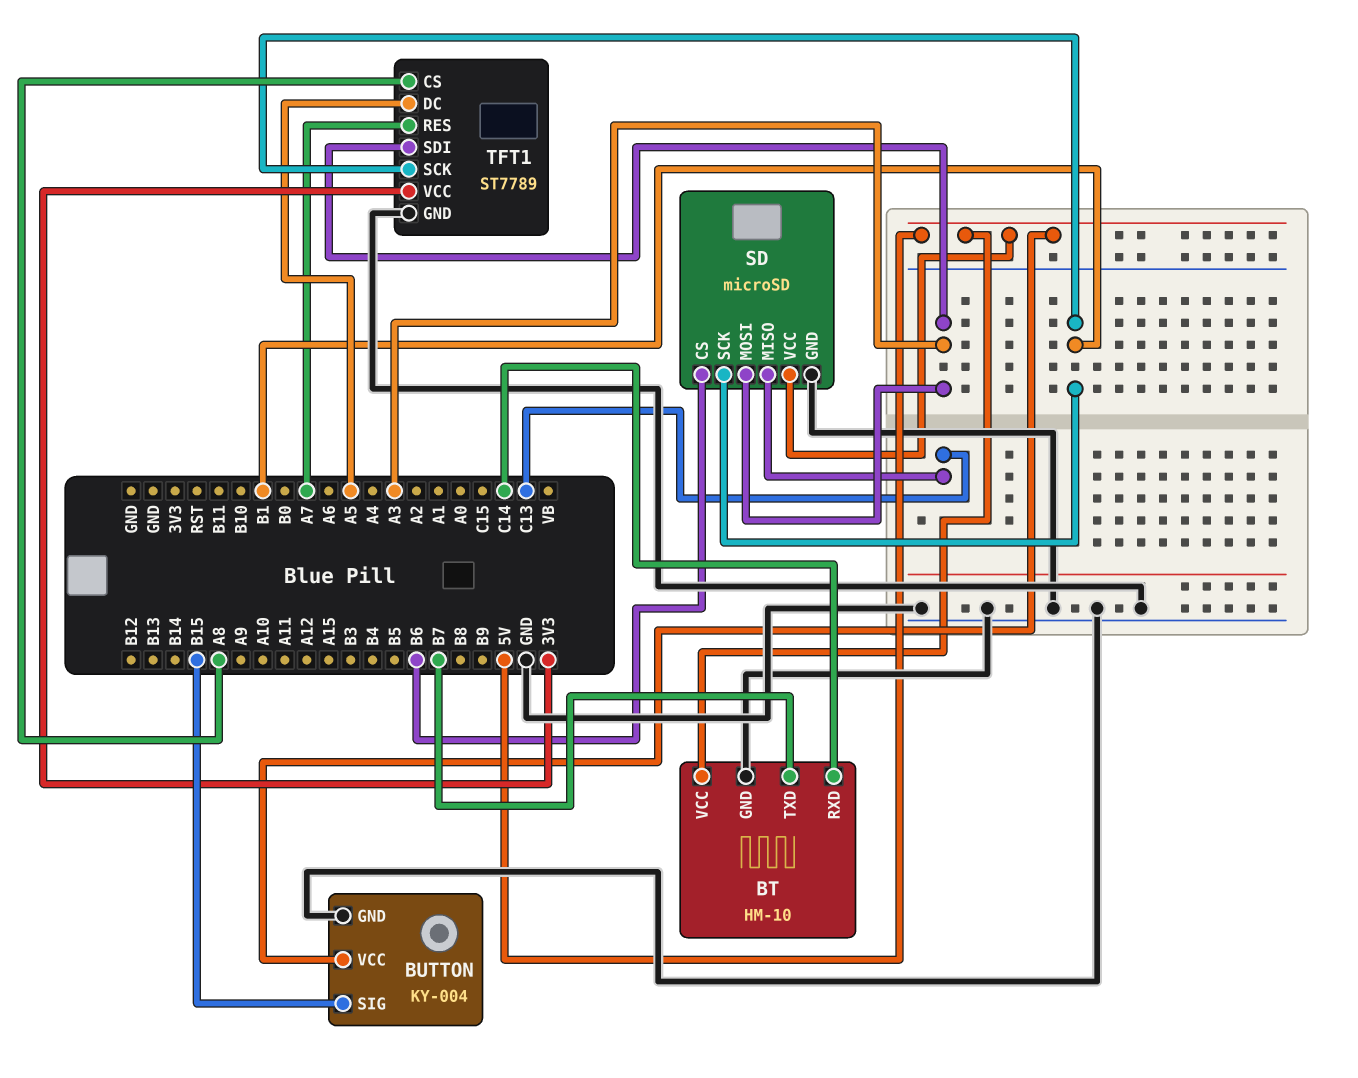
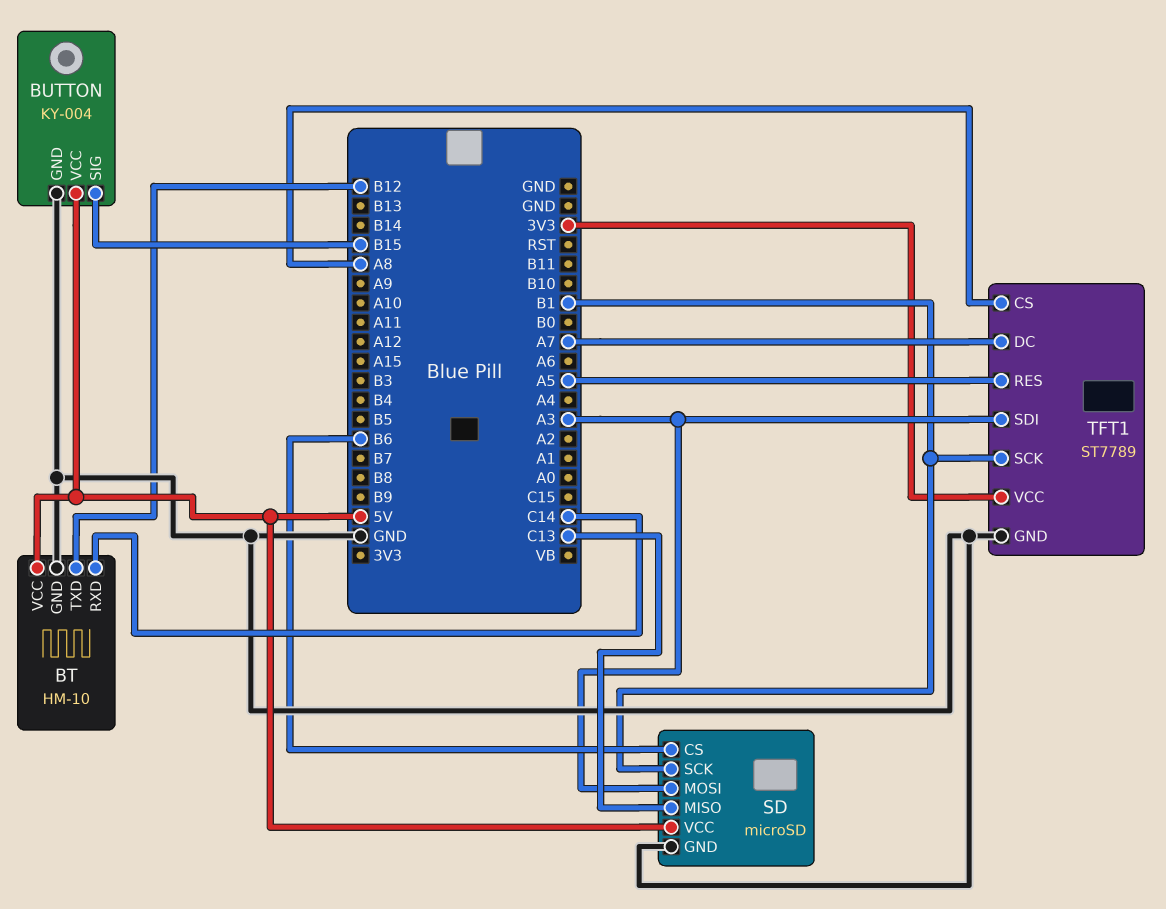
BT pin TXD: B7 -> B12
TFT1 pin DC: A5 -> A7
TFT1 pin RES: A7 -> A5

